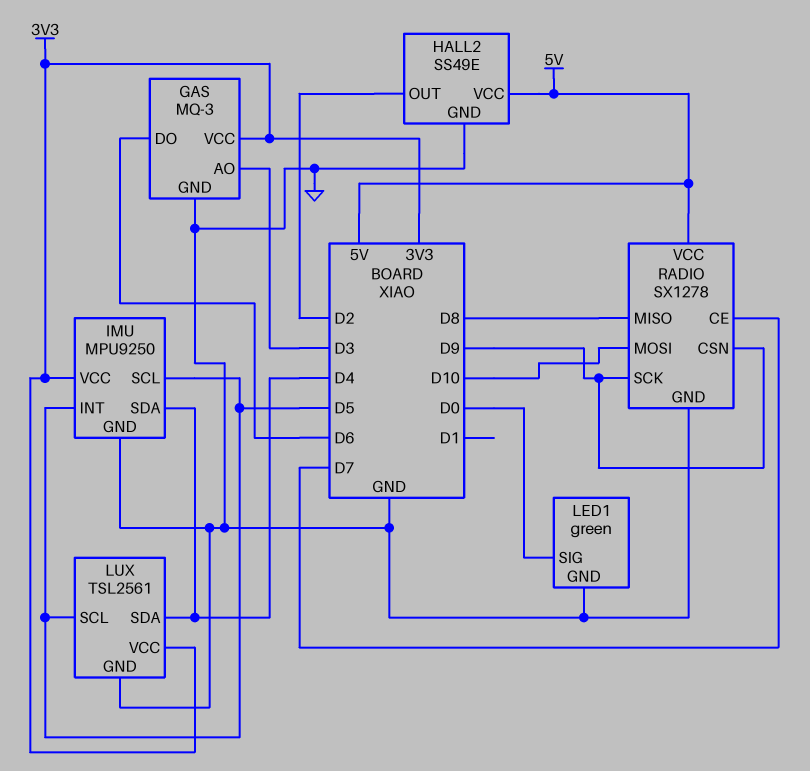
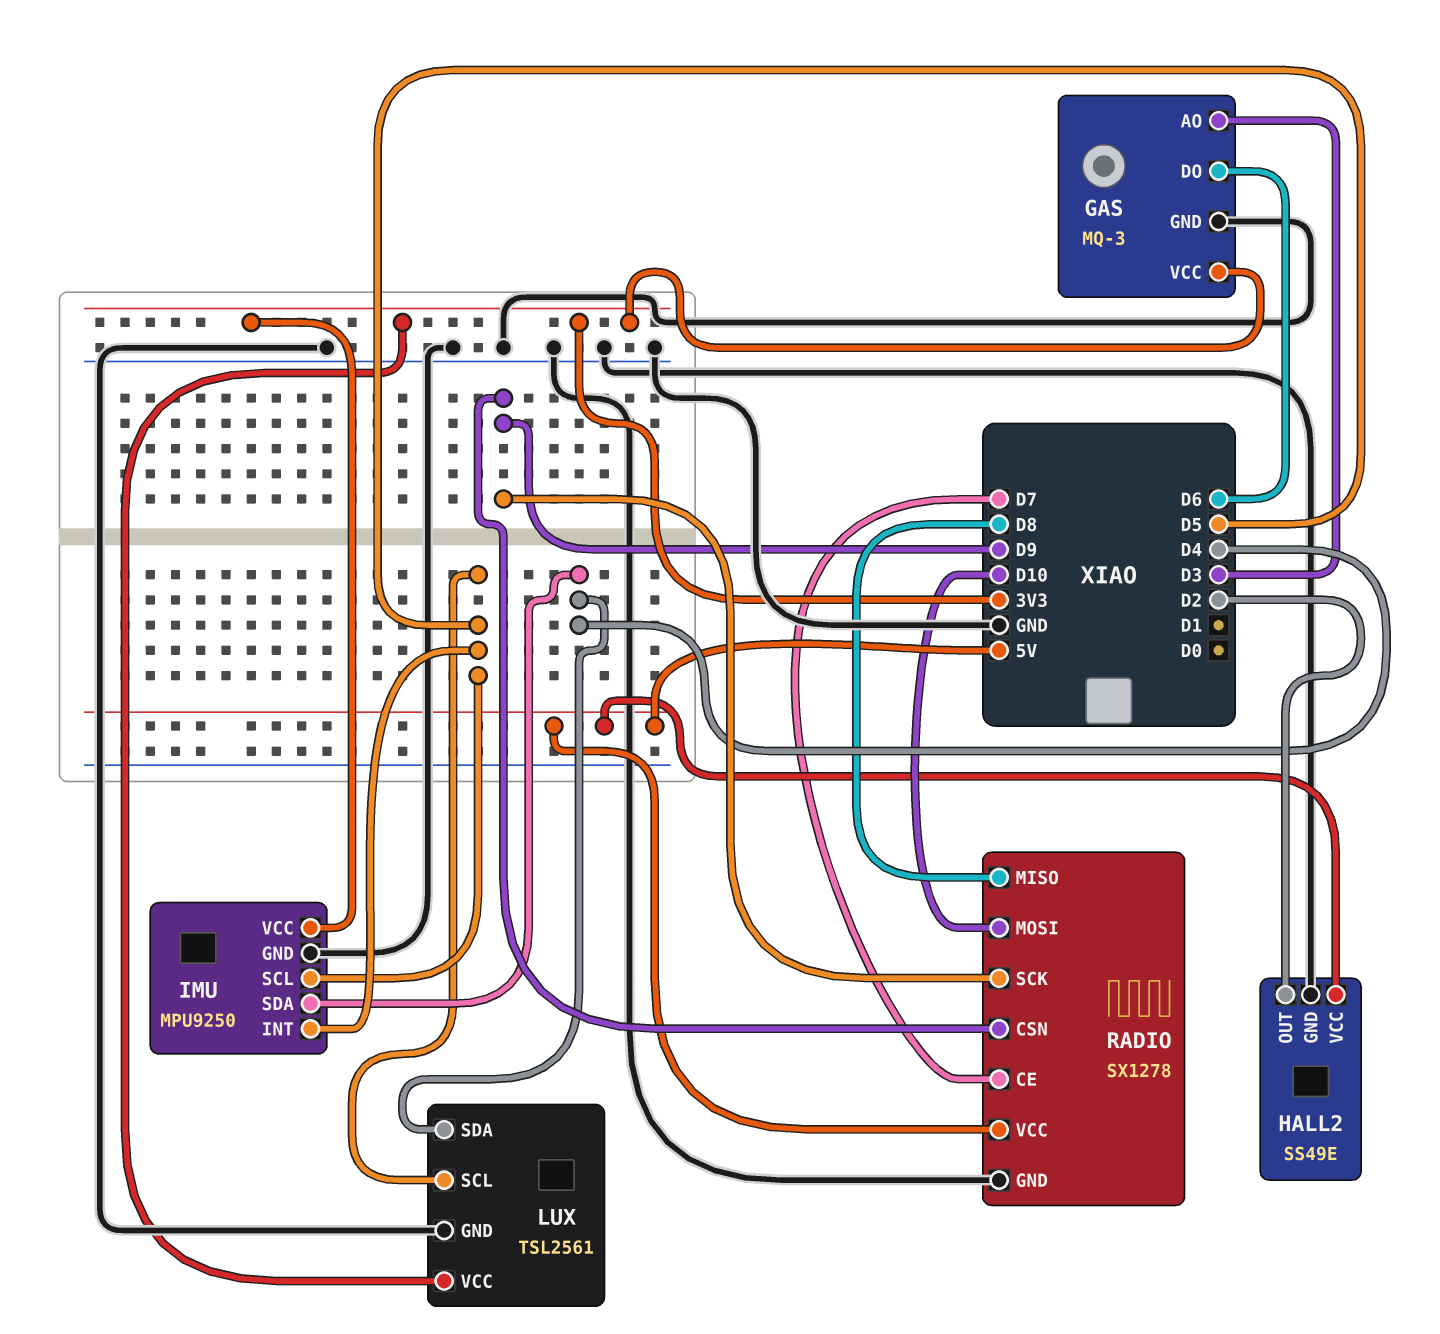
LED1: green -> none
LED1 pin GND: GND -> none
LED1 pin SIG: D0 -> none

